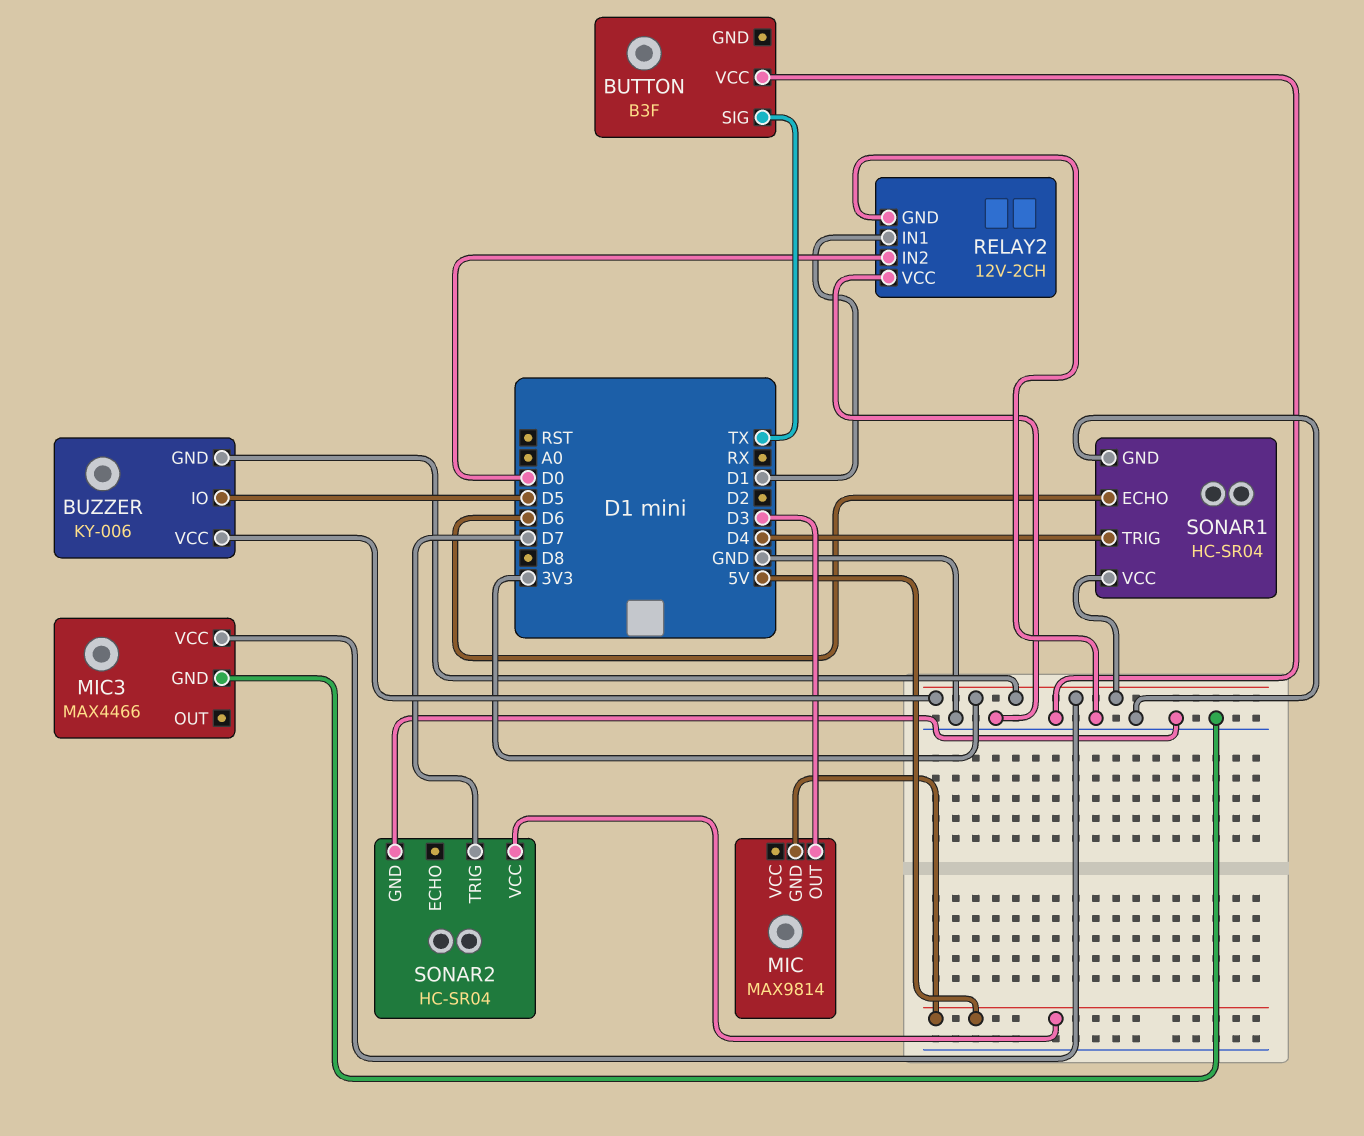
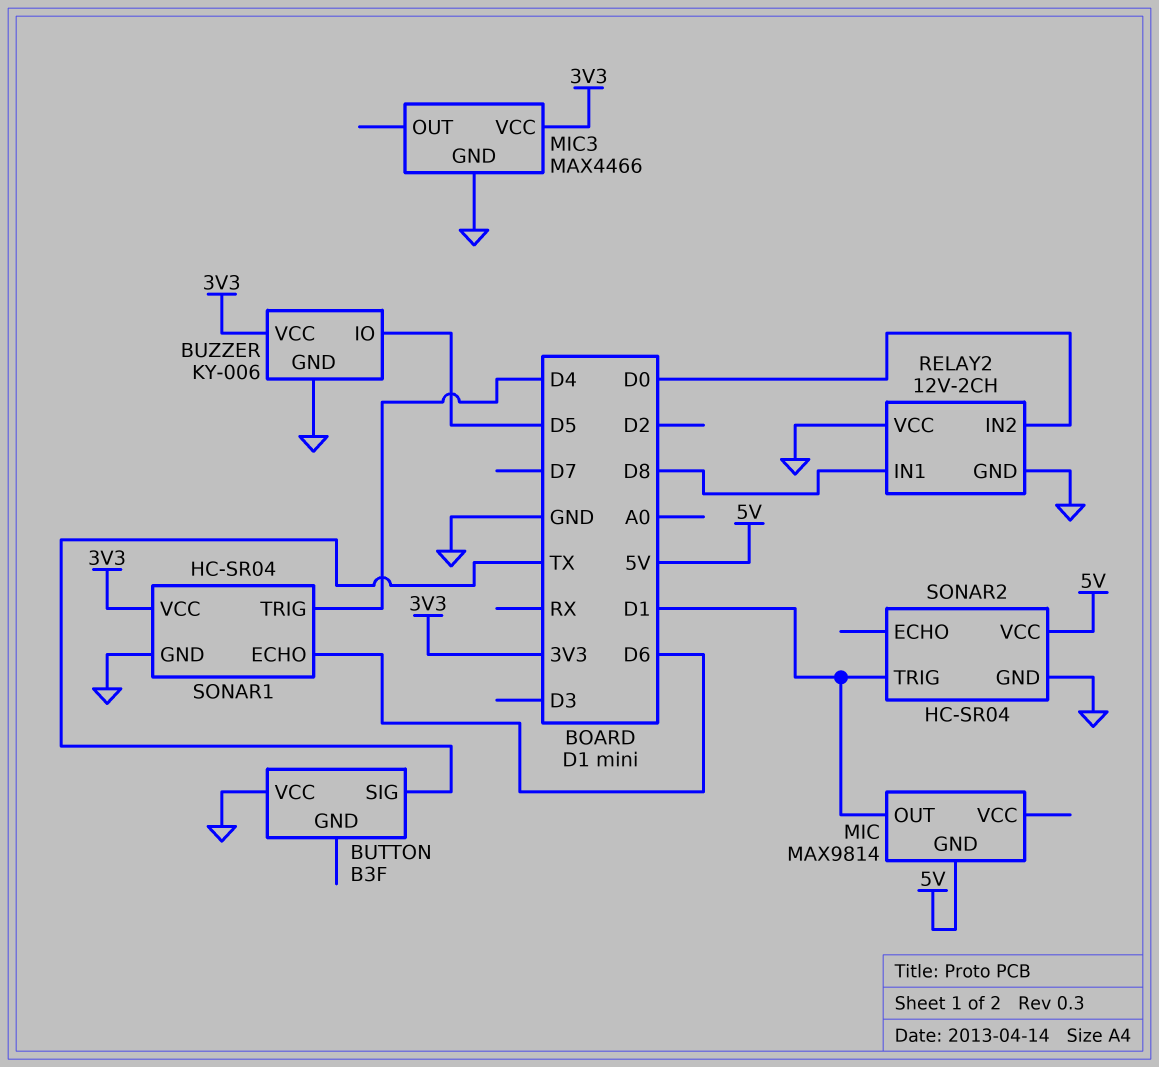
BUZZER pin GND: 3V3 -> GND
MIC pin OUT: D3 -> D1
RELAY2 pin IN1: D1 -> D8
SONAR2 pin TRIG: D7 -> D1

